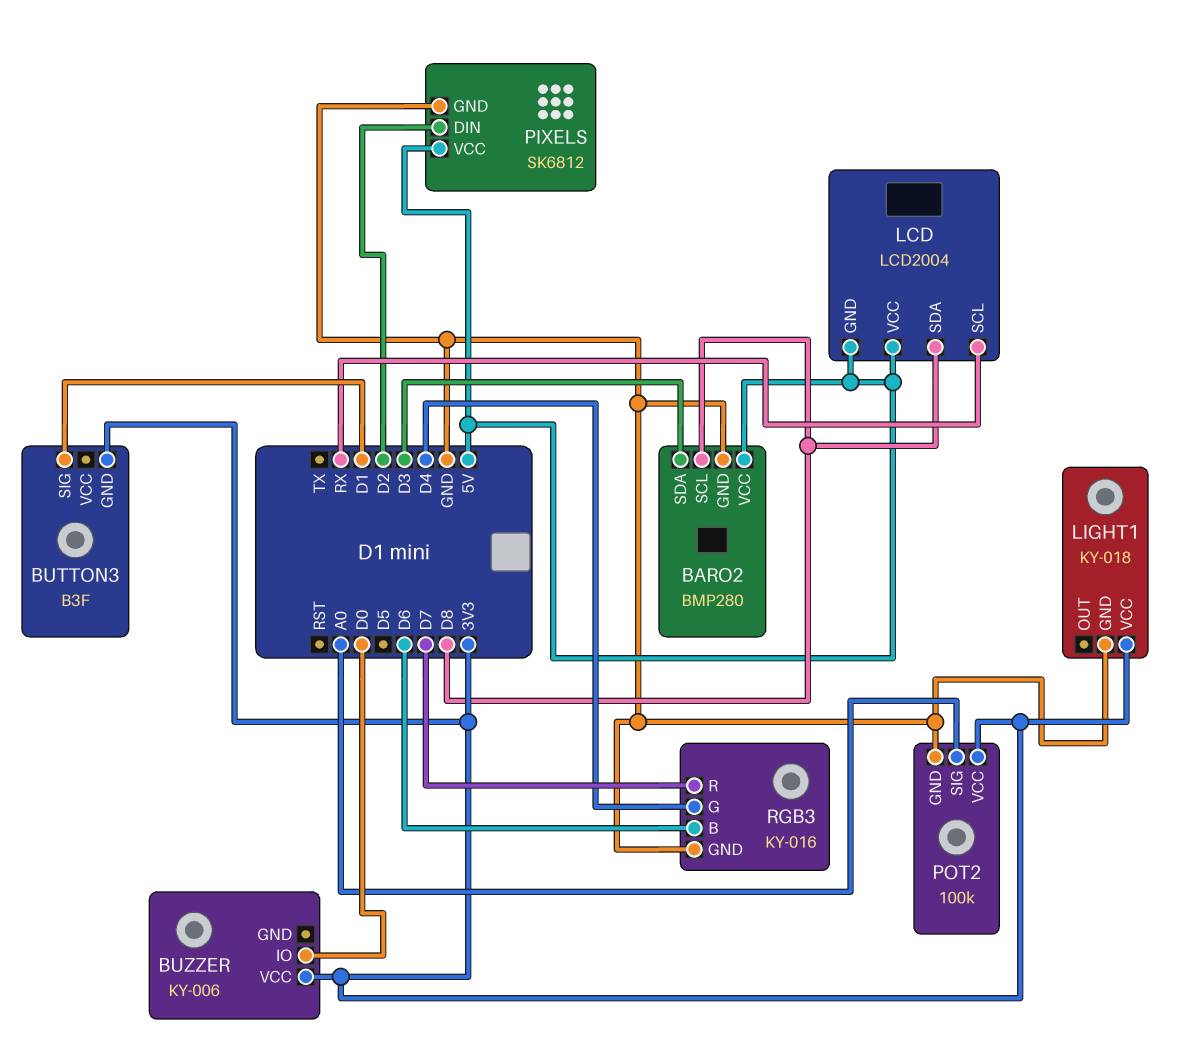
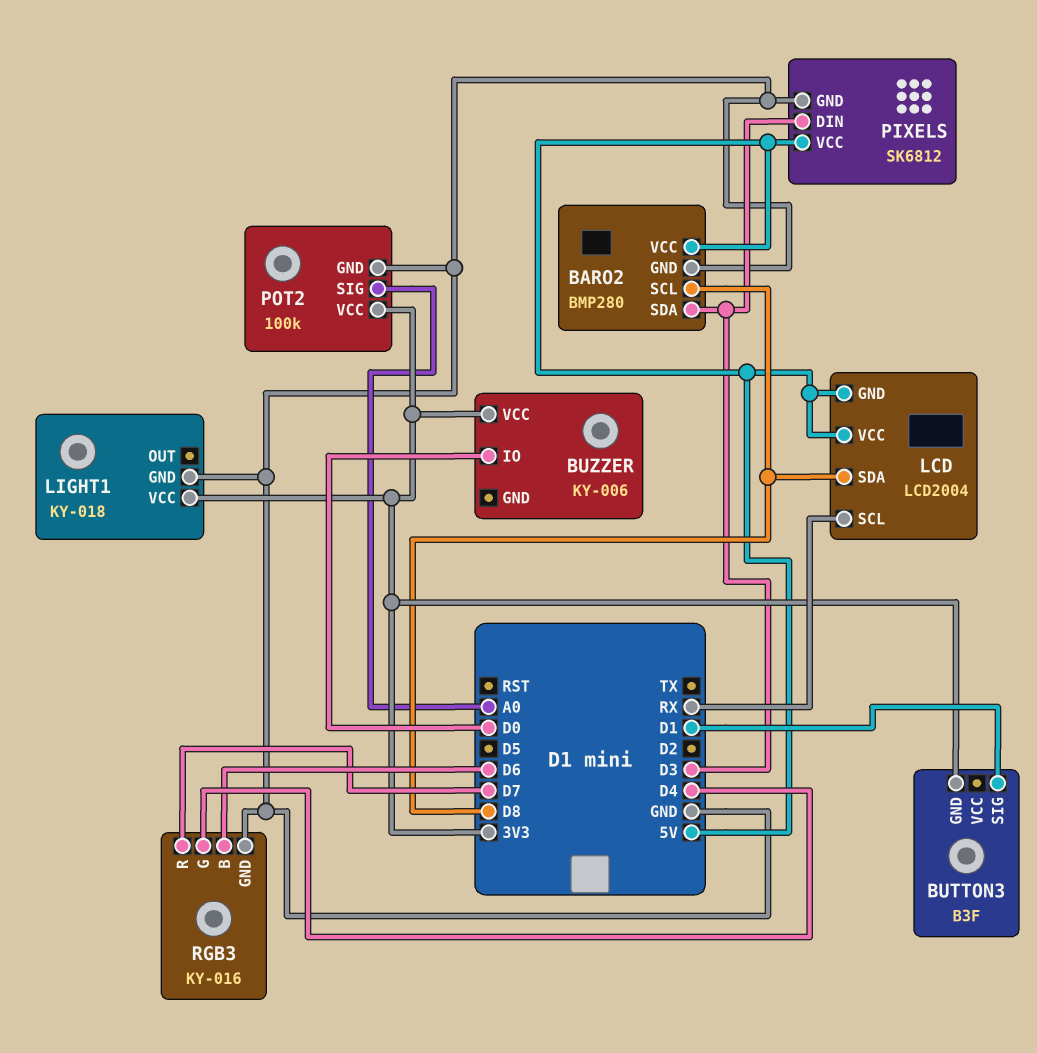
PIXELS pin DIN: D2 -> D3

